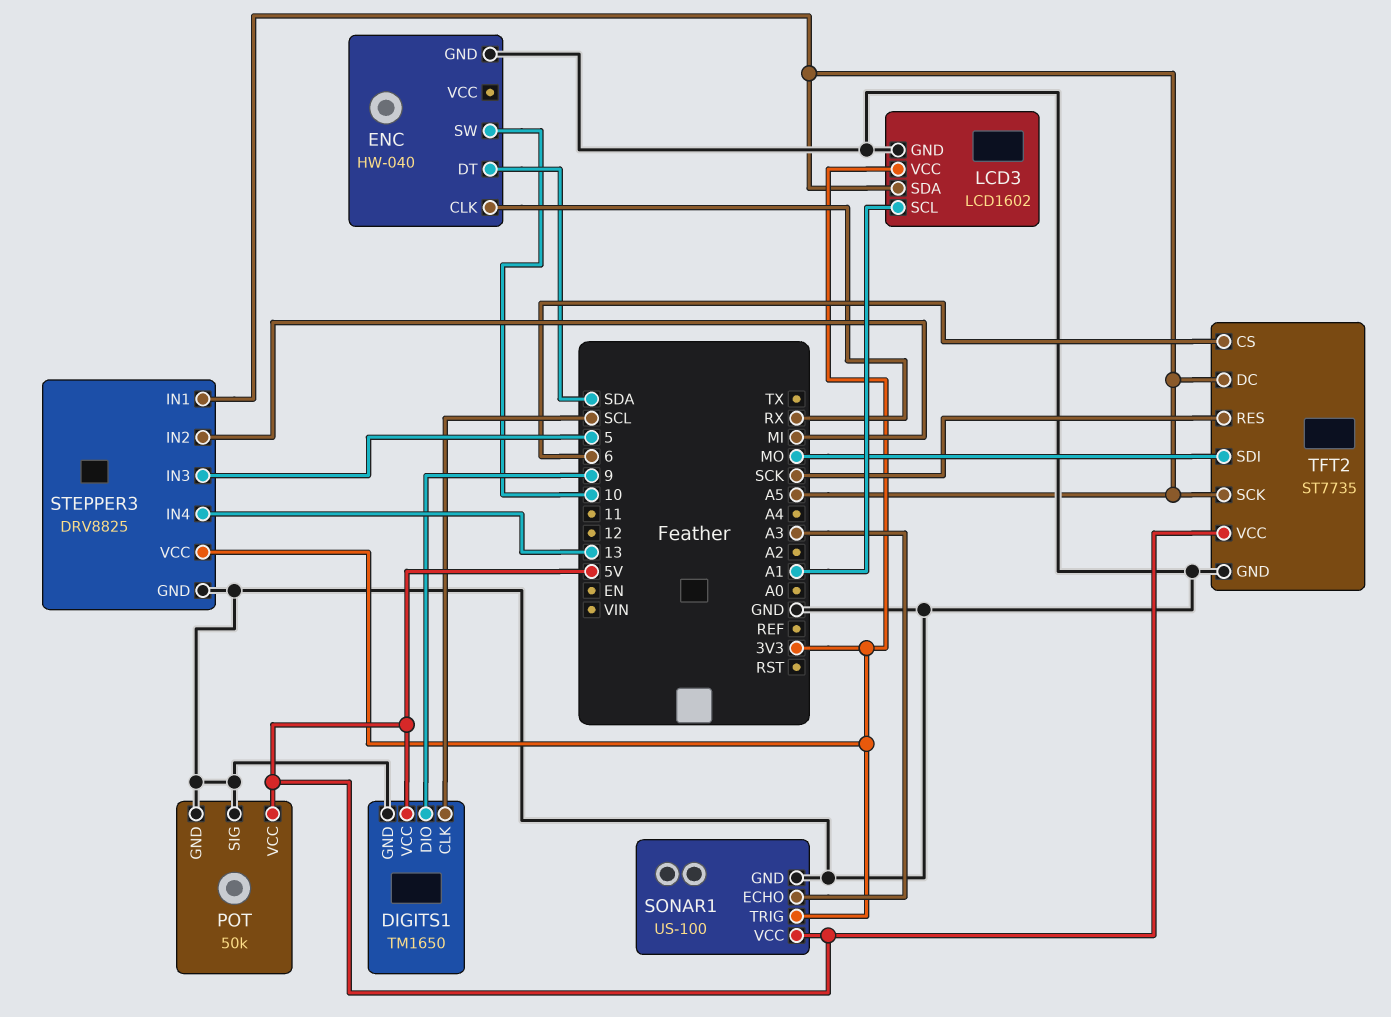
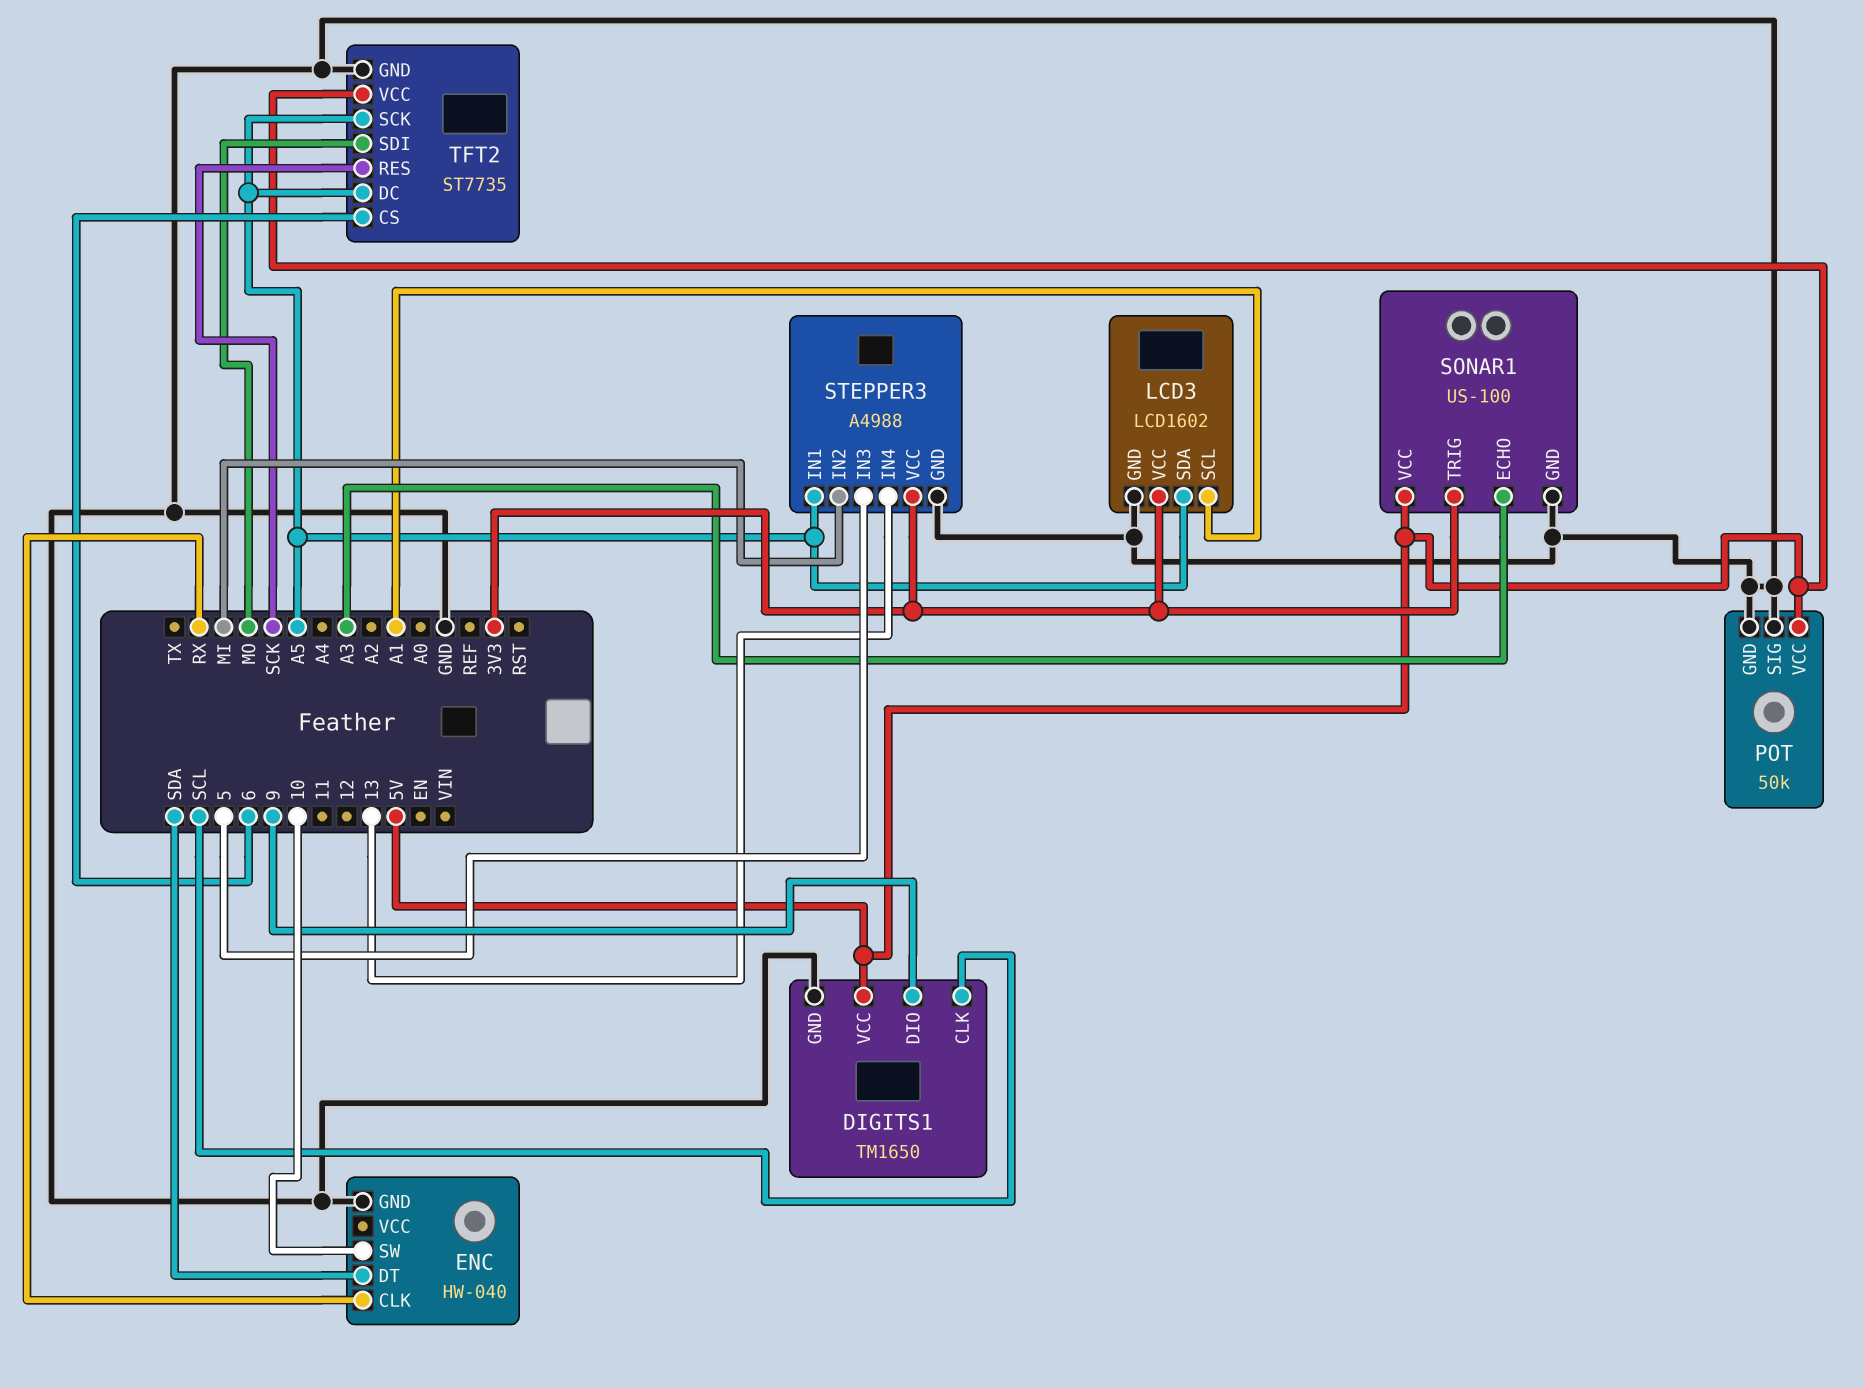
STEPPER3: DRV8825 -> A4988

